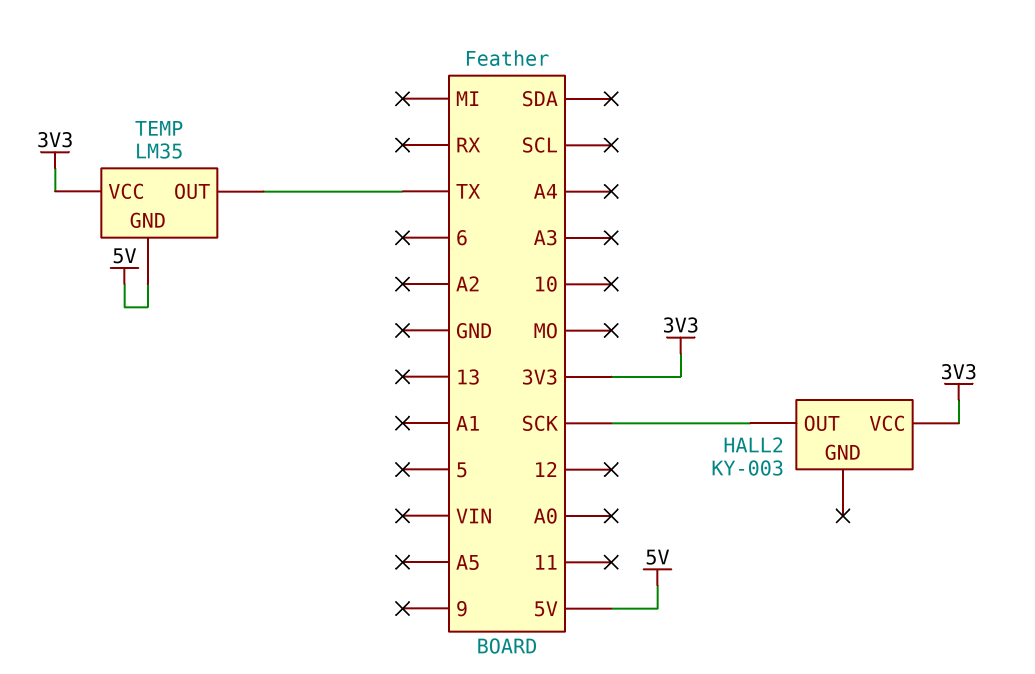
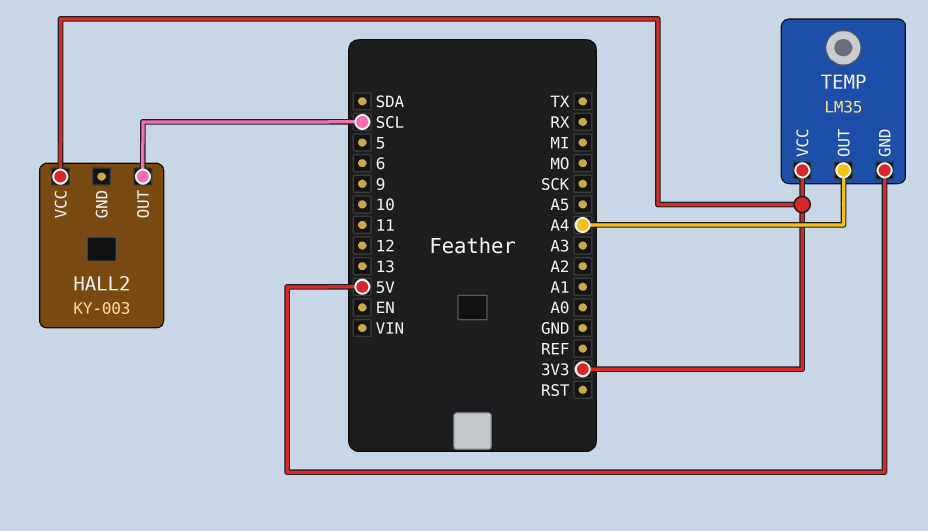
HALL2 pin OUT: SCK -> SCL
TEMP pin OUT: TX -> A4

